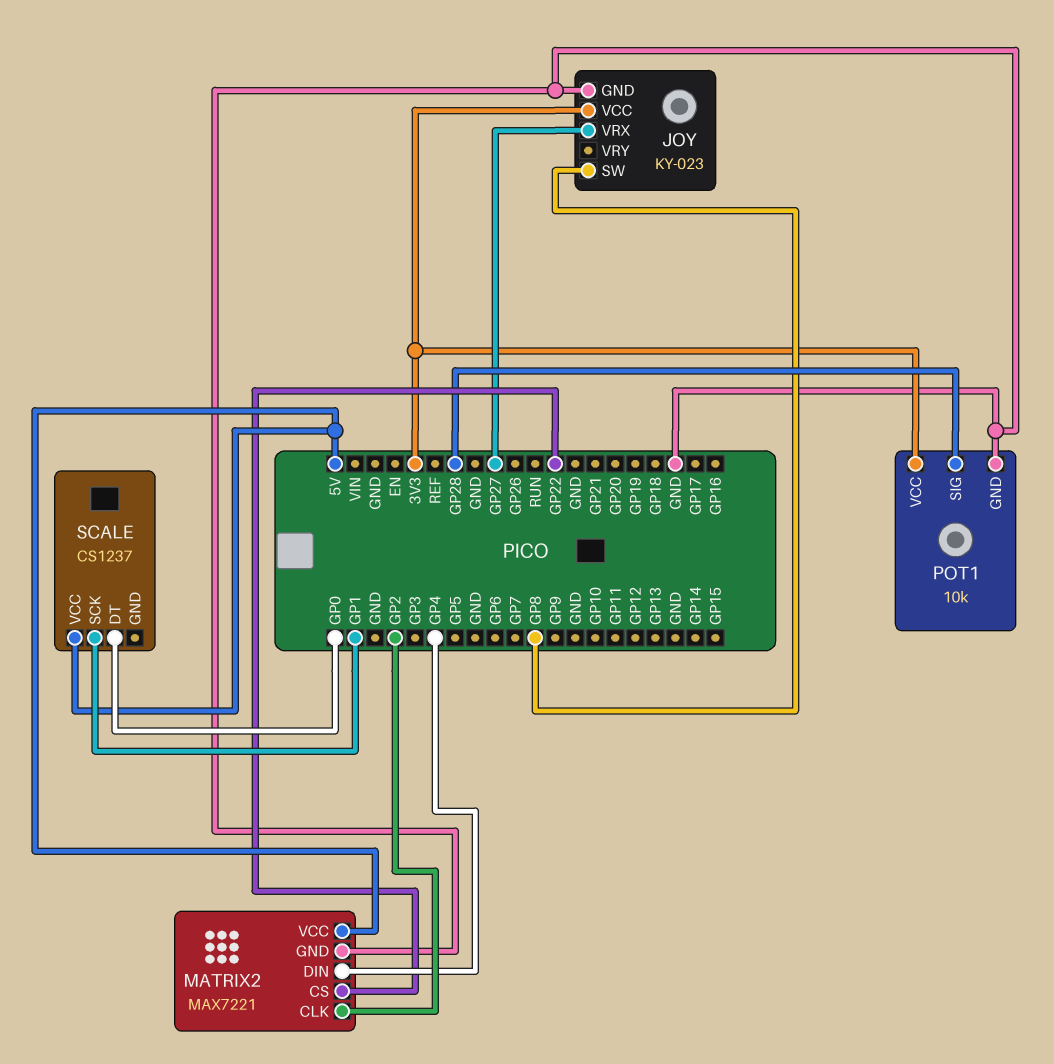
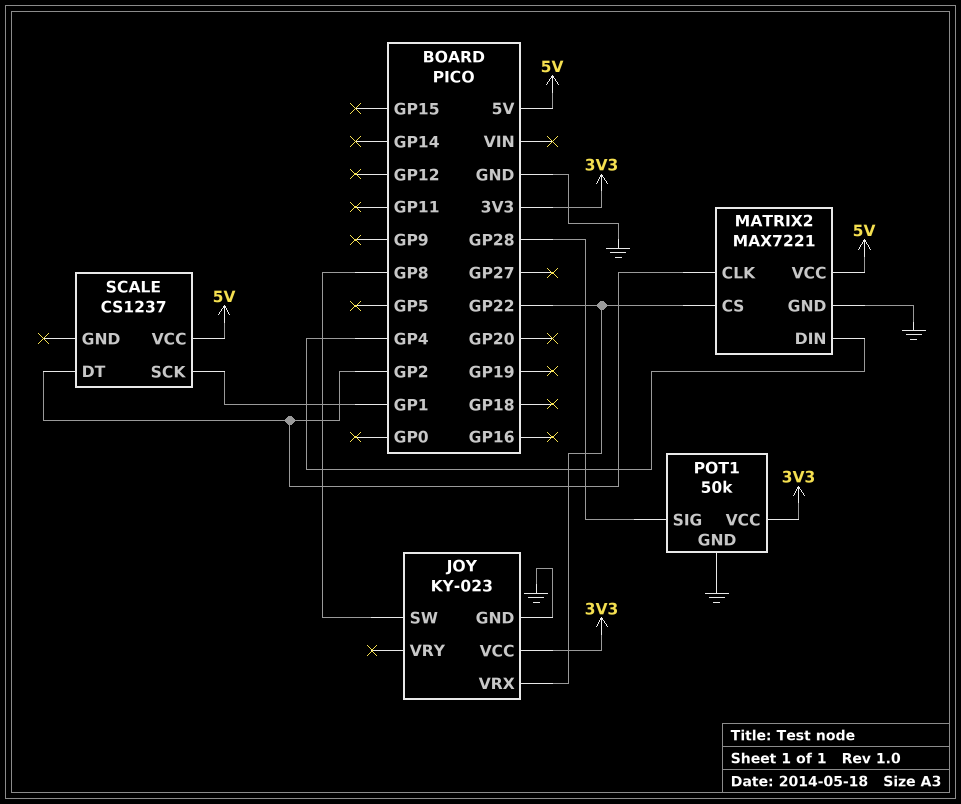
JOY pin VRX: GP27 -> GP22
POT1: 10k -> 50k
SCALE pin DT: GP0 -> GP2

